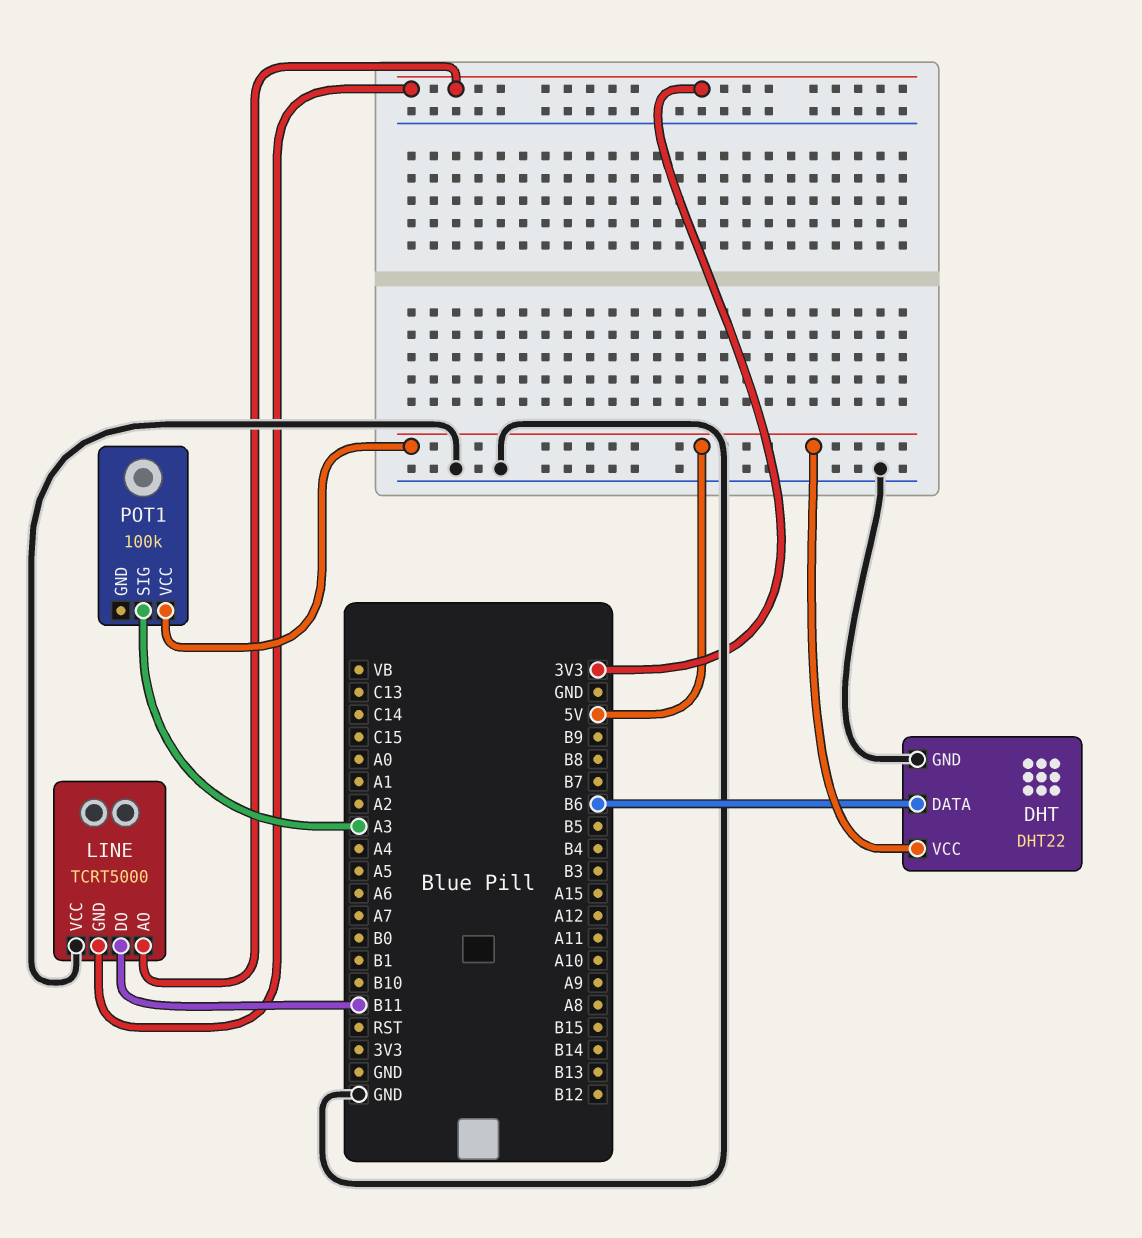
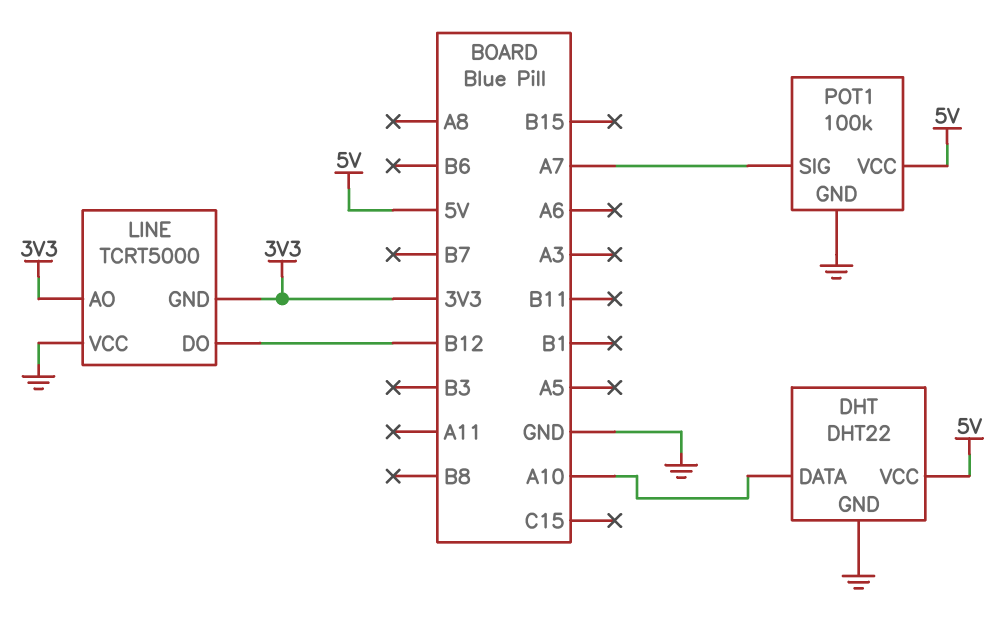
DHT pin DATA: B6 -> A10
LINE pin DO: B11 -> B12
POT1 pin GND: none -> GND
POT1 pin SIG: A3 -> A7

